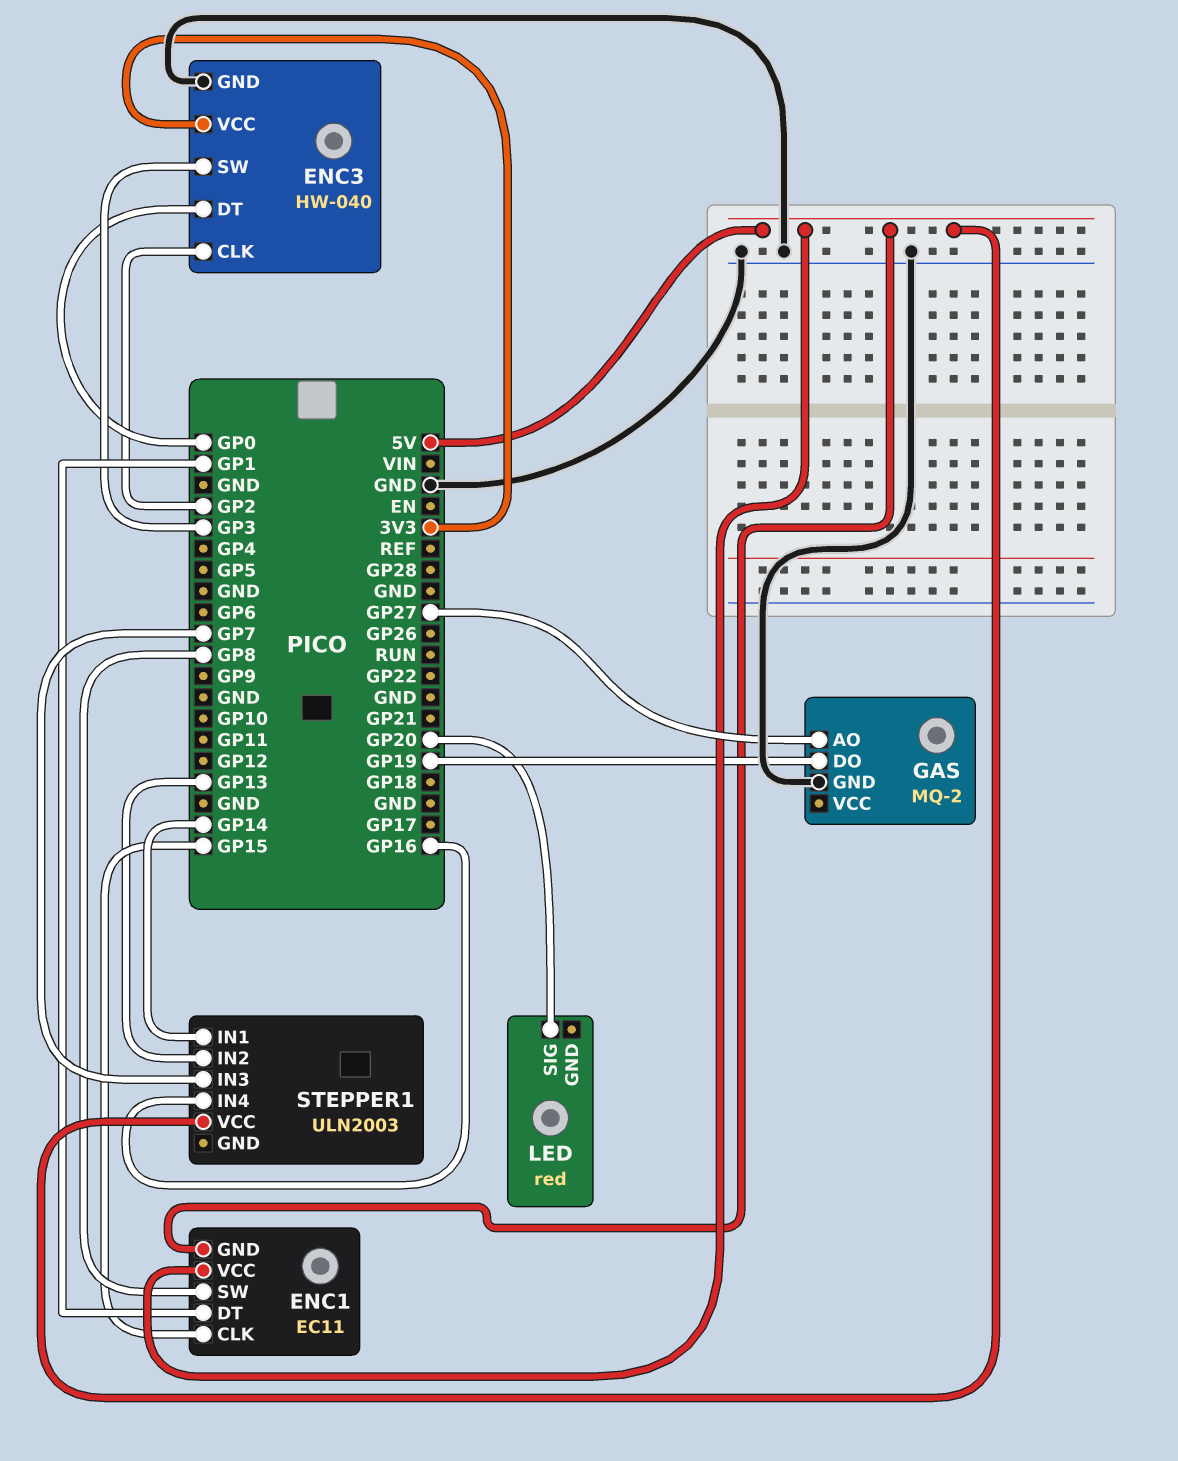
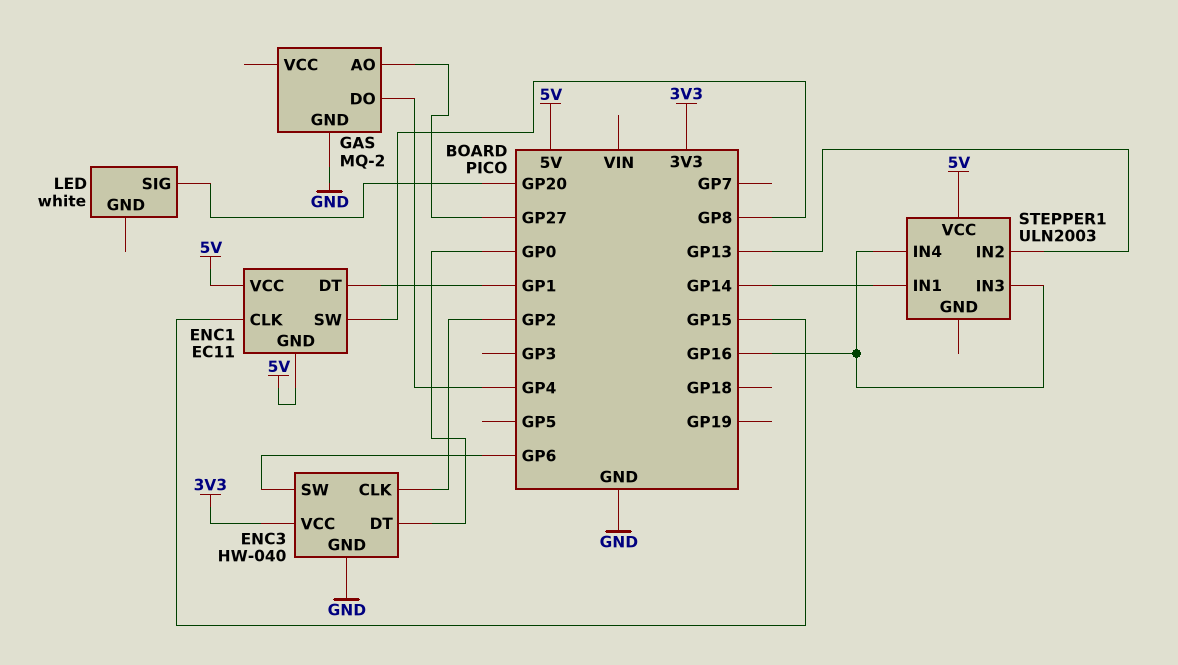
ENC3 pin SW: GP3 -> GP6
GAS pin DO: GP19 -> GP4
LED: red -> white
STEPPER1 pin IN3: GP7 -> GP16

